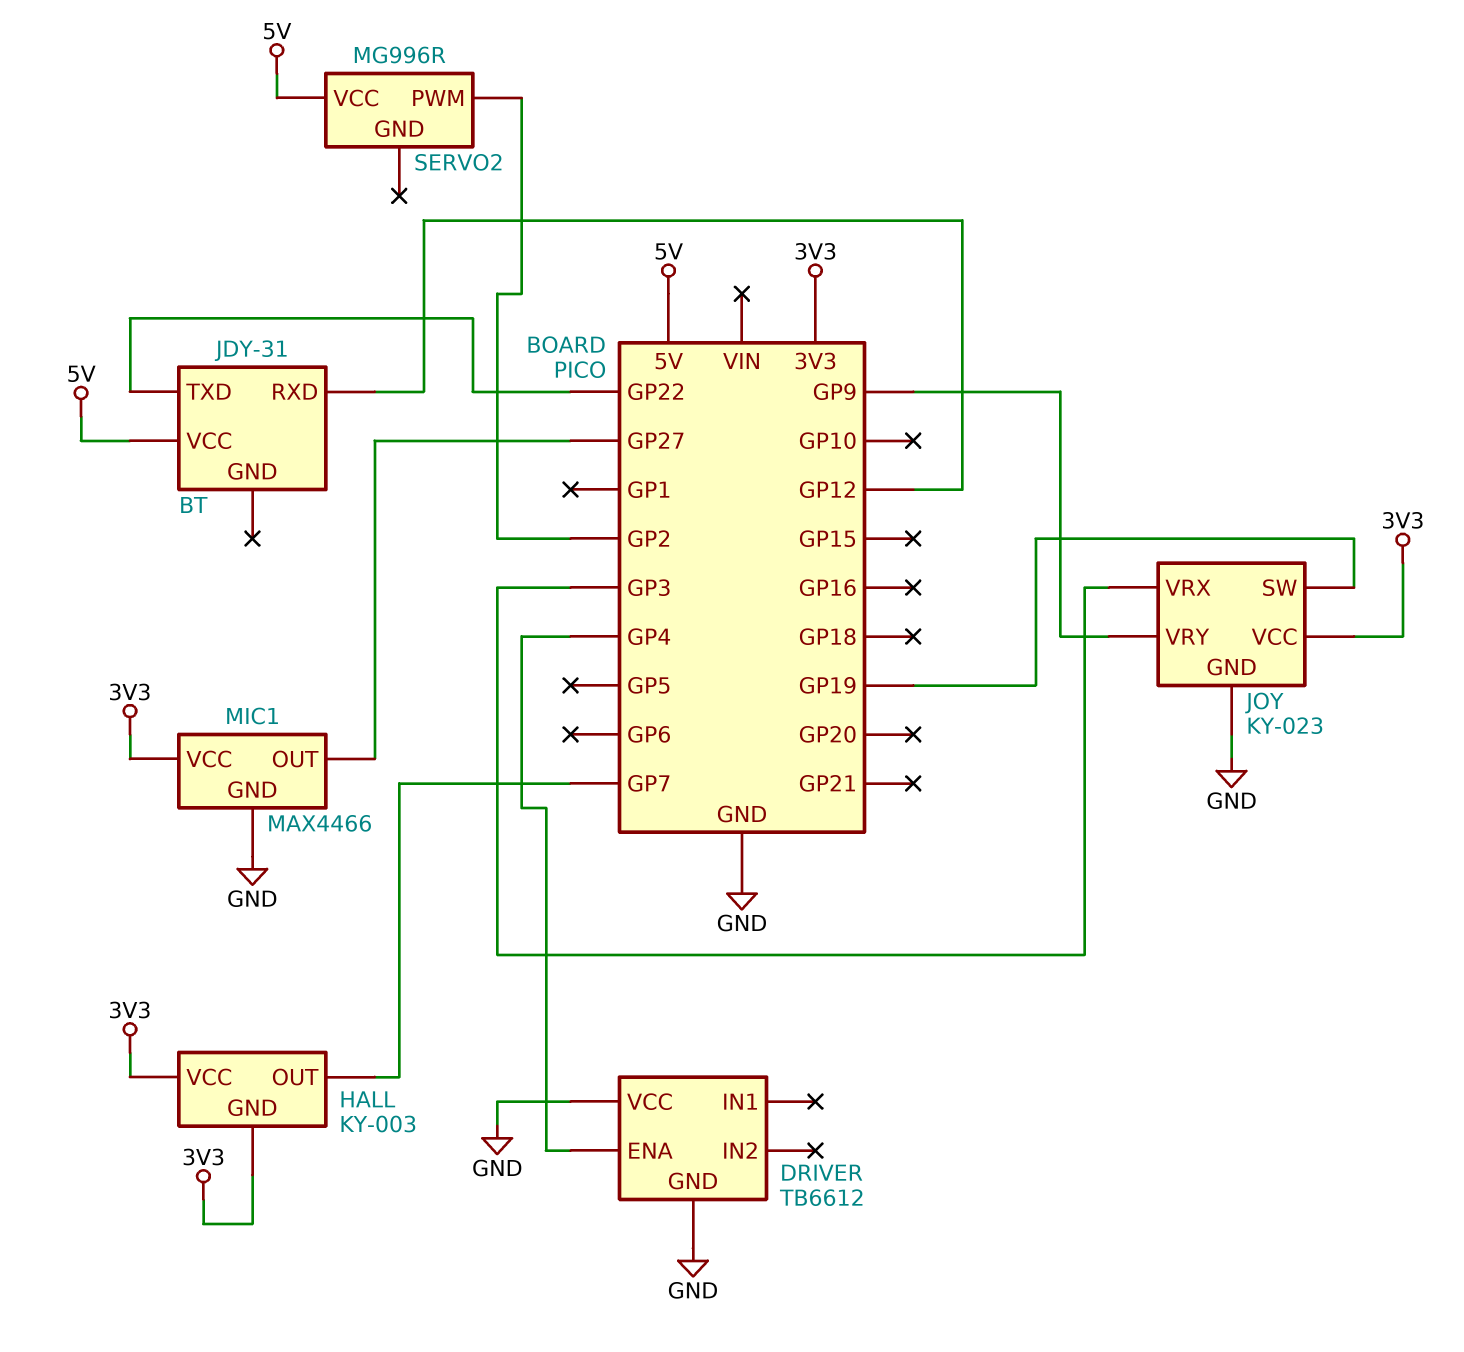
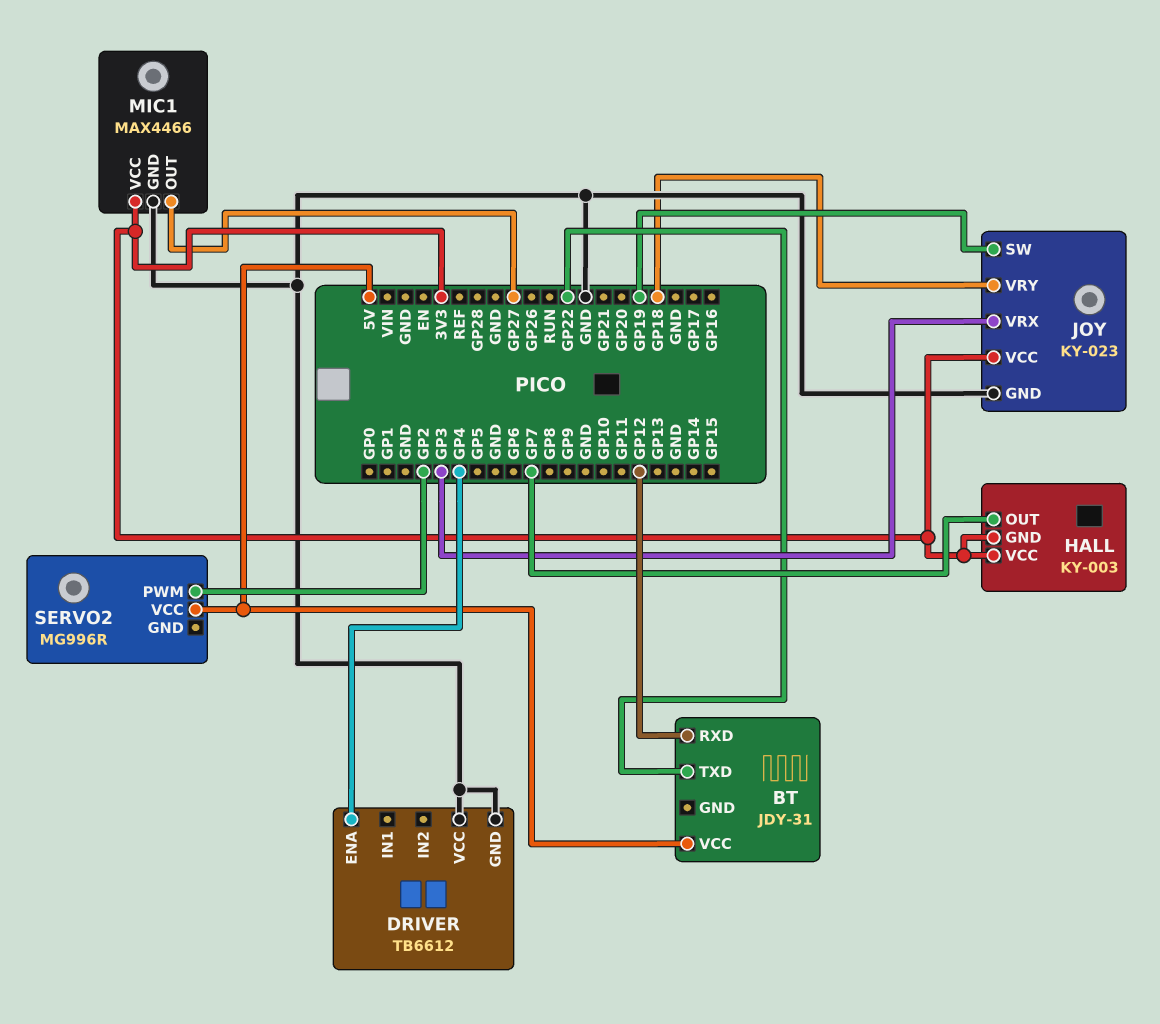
JOY pin VRY: GP9 -> GP18

